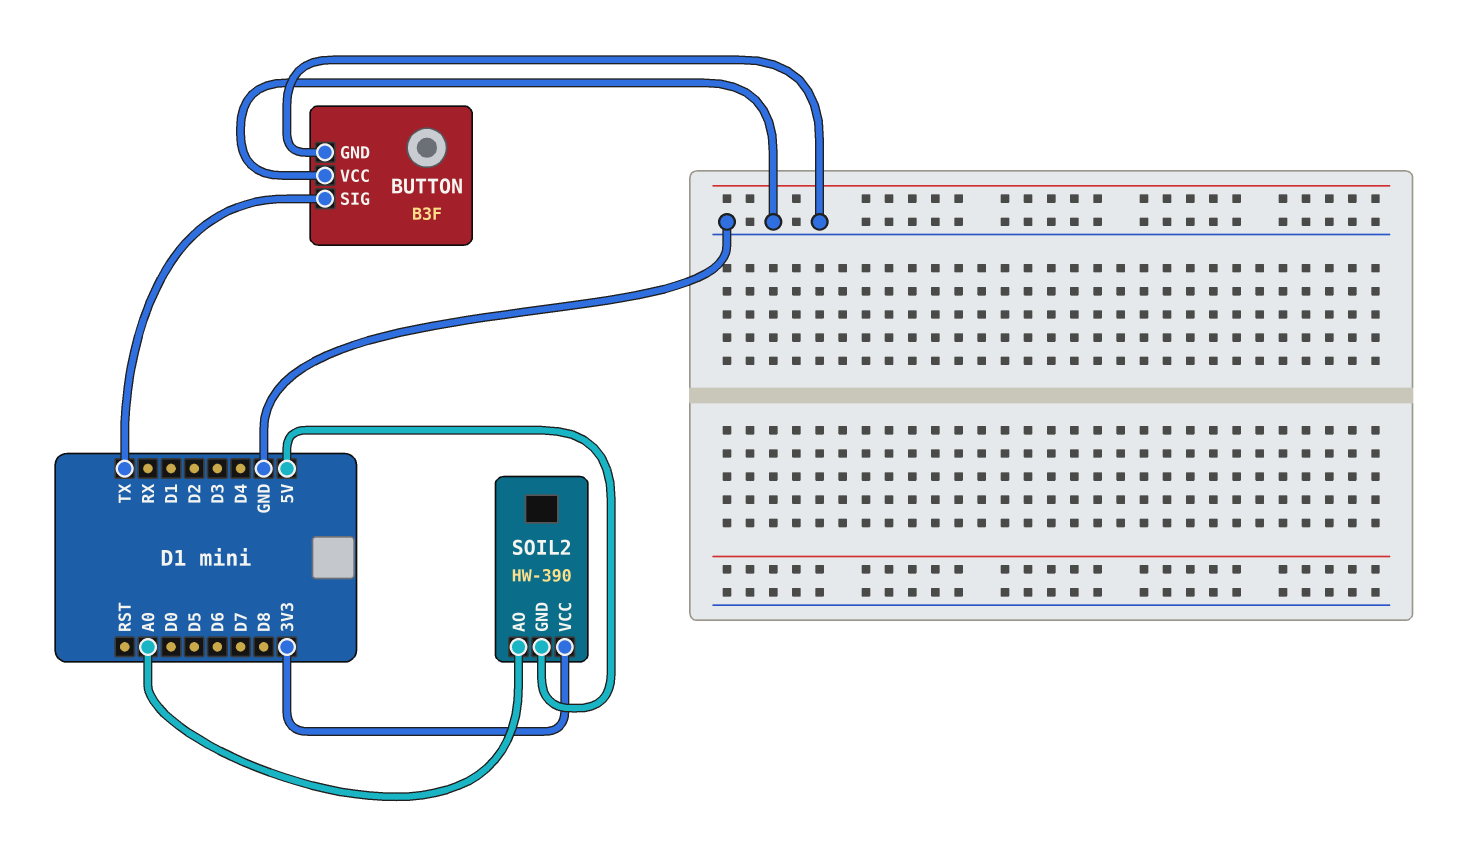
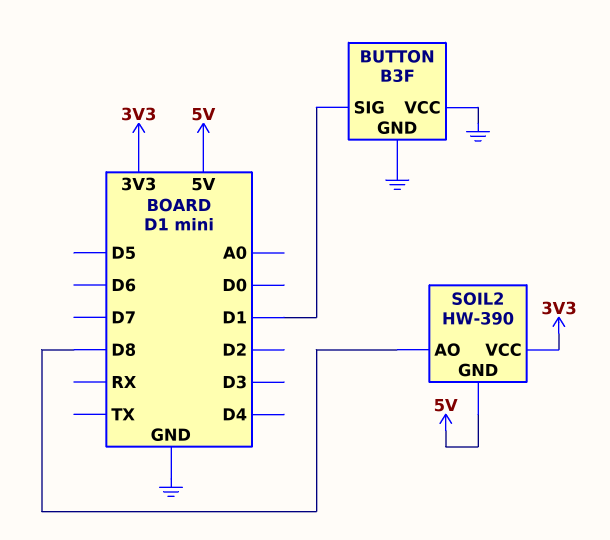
BUTTON pin SIG: TX -> D1
SOIL2 pin AO: A0 -> D8

